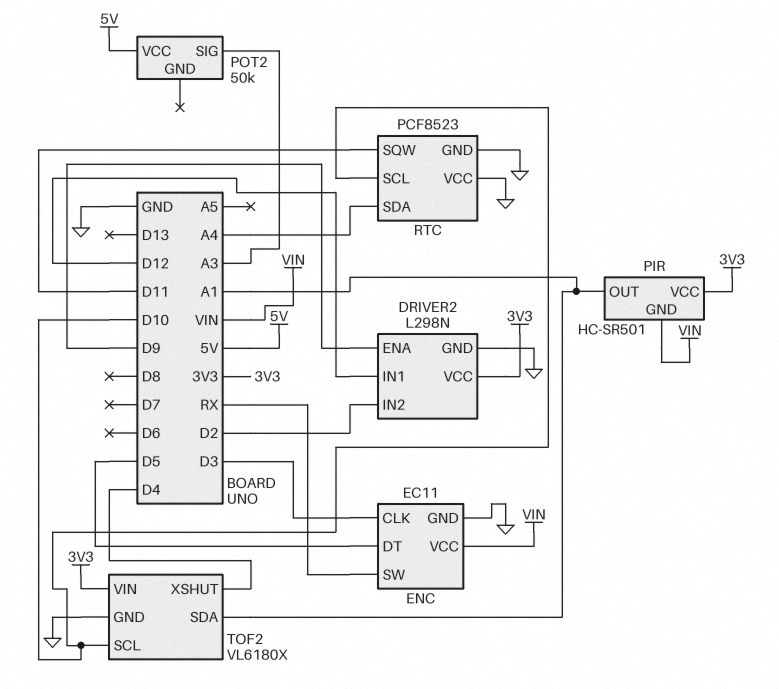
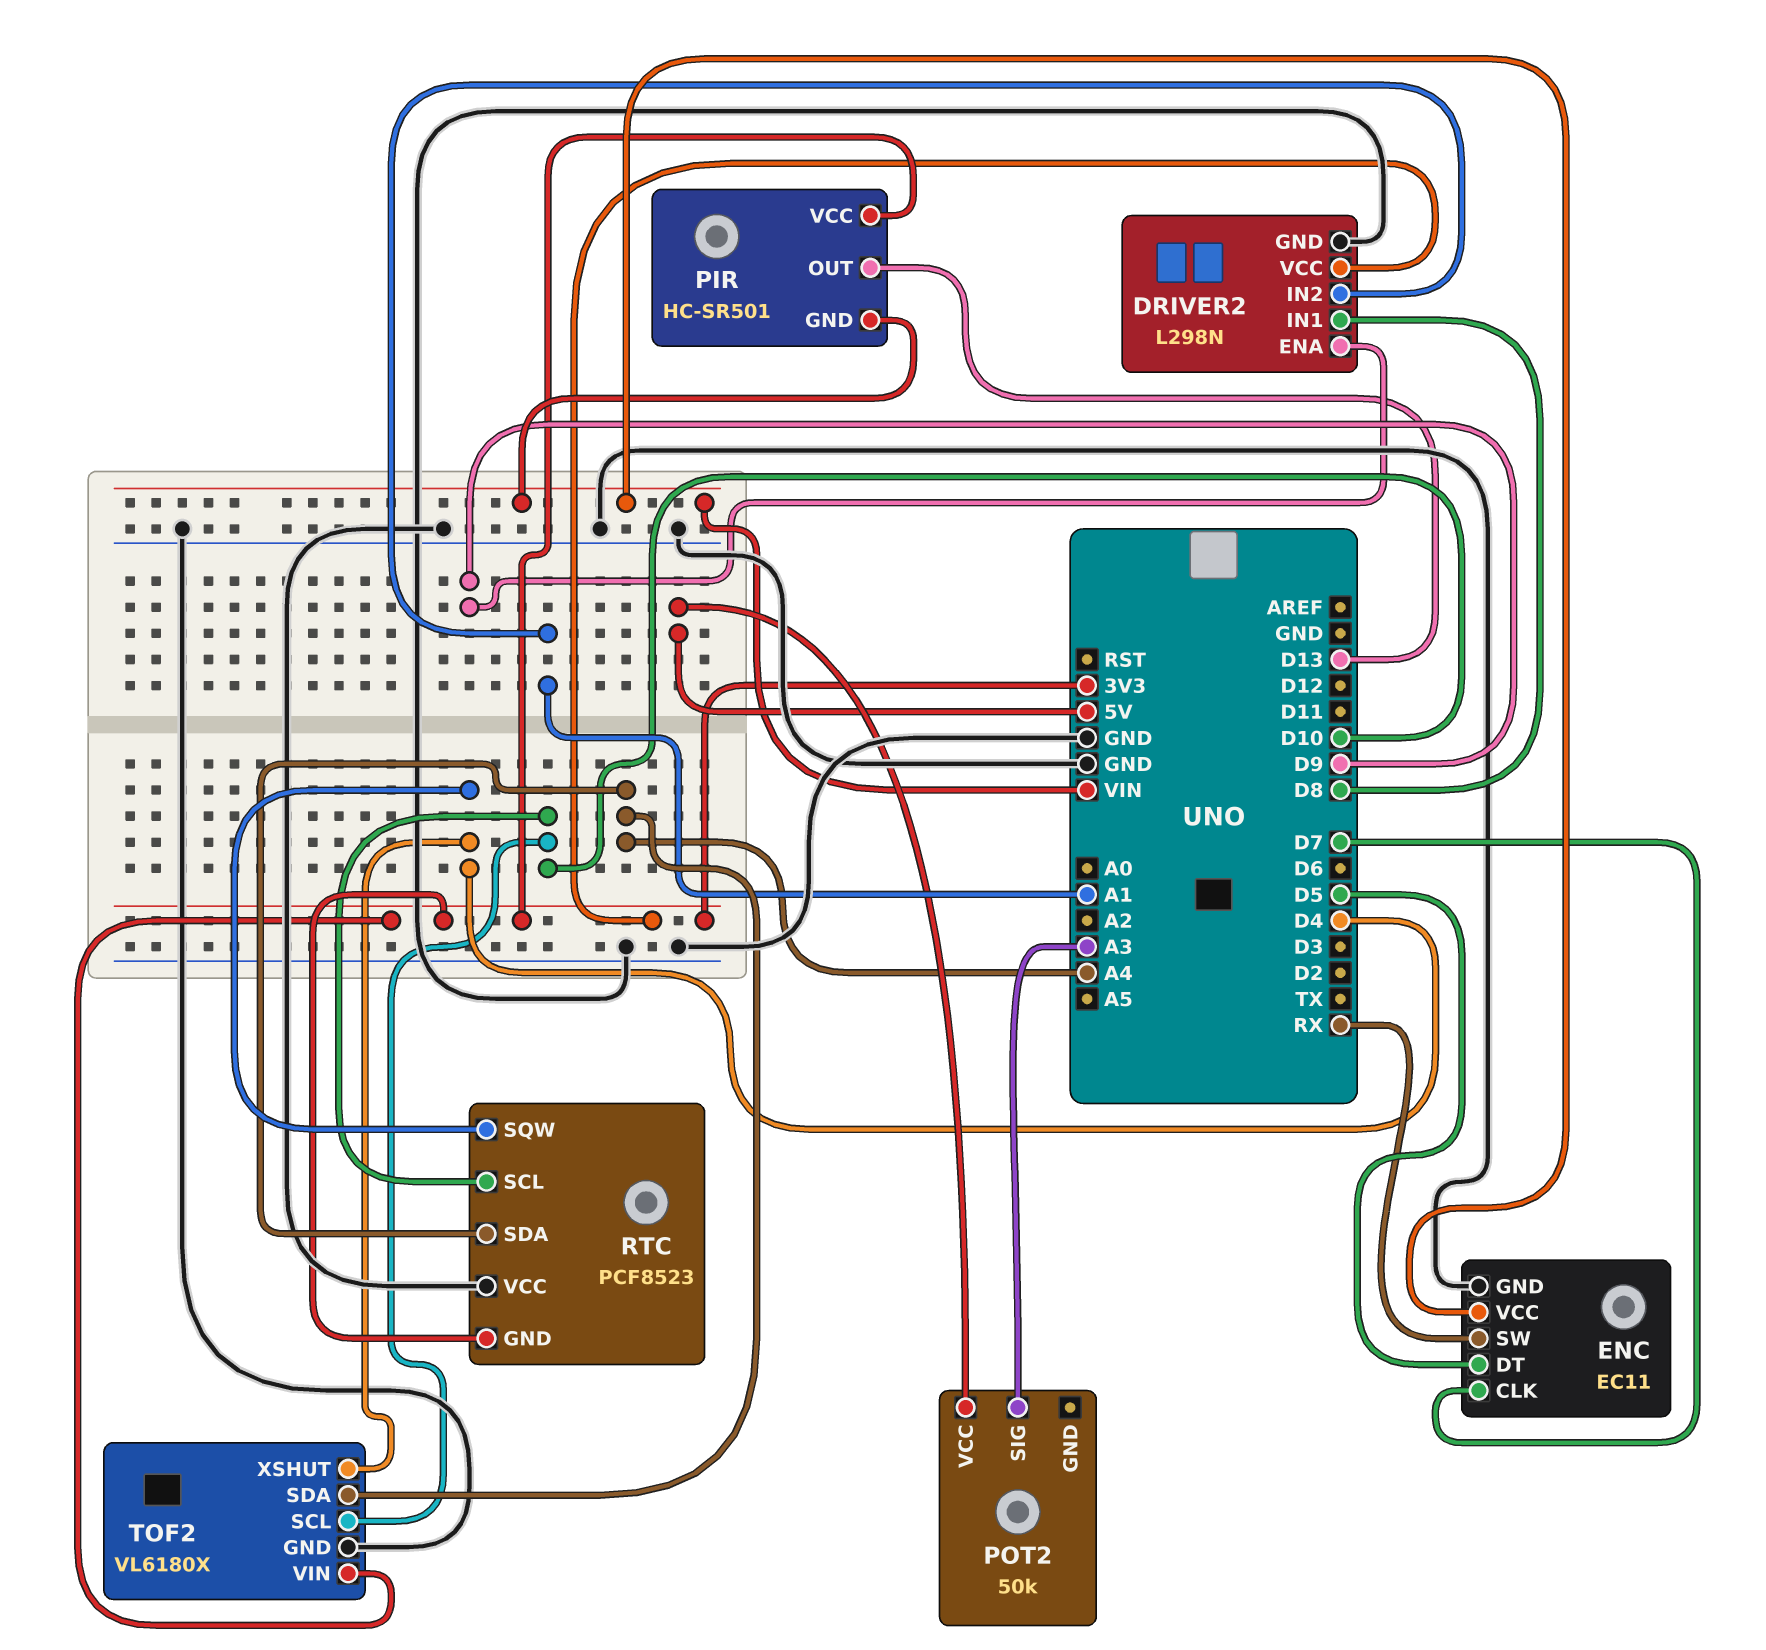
DRIVER2 pin IN1: D12 -> D8
DRIVER2 pin IN2: D2 -> A1
ENC pin CLK: D3 -> D7
PIR pin OUT: A1 -> D13
RTC pin GND: GND -> 3V3
RTC pin SQW: D11 -> D4
TOF2 pin SDA: A1 -> A4

